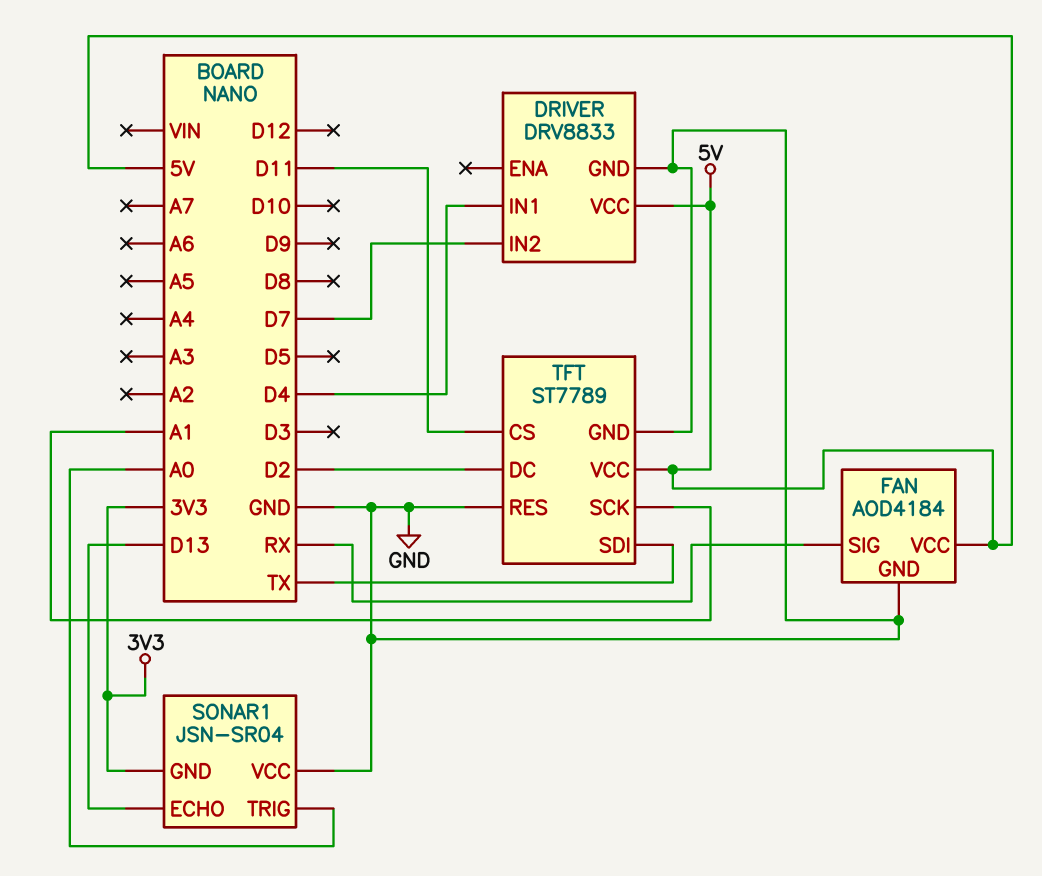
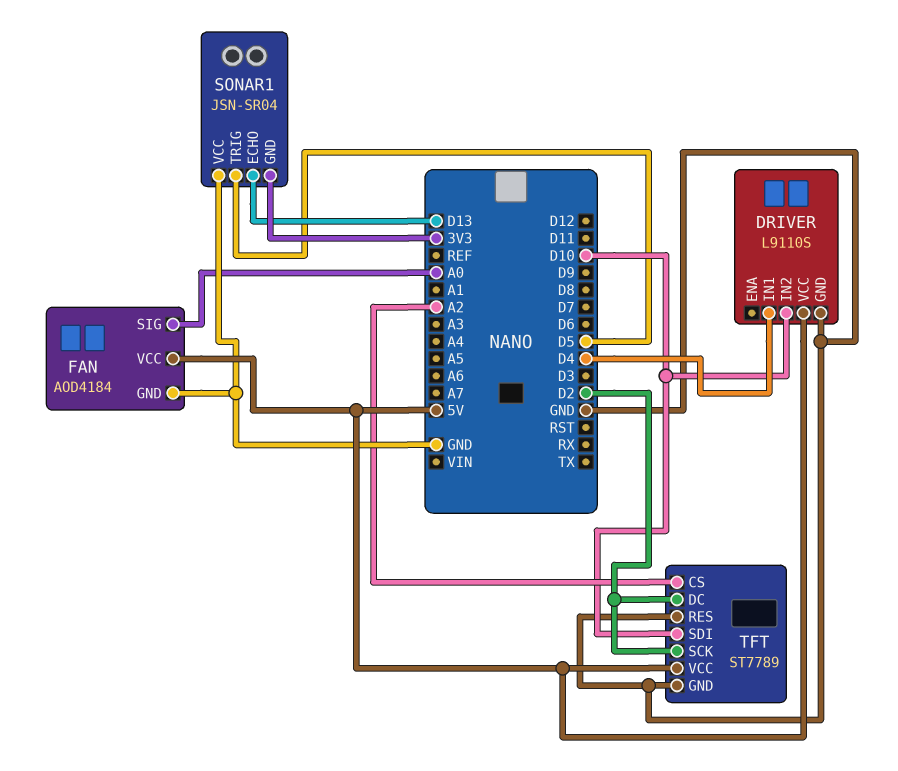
DRIVER: DRV8833 -> L9110S
DRIVER pin IN2: D7 -> D10
FAN pin SIG: RX -> A0
SONAR1 pin TRIG: A0 -> D5
TFT pin CS: D11 -> A2
TFT pin SCK: A1 -> D2
TFT pin SDI: TX -> D10

